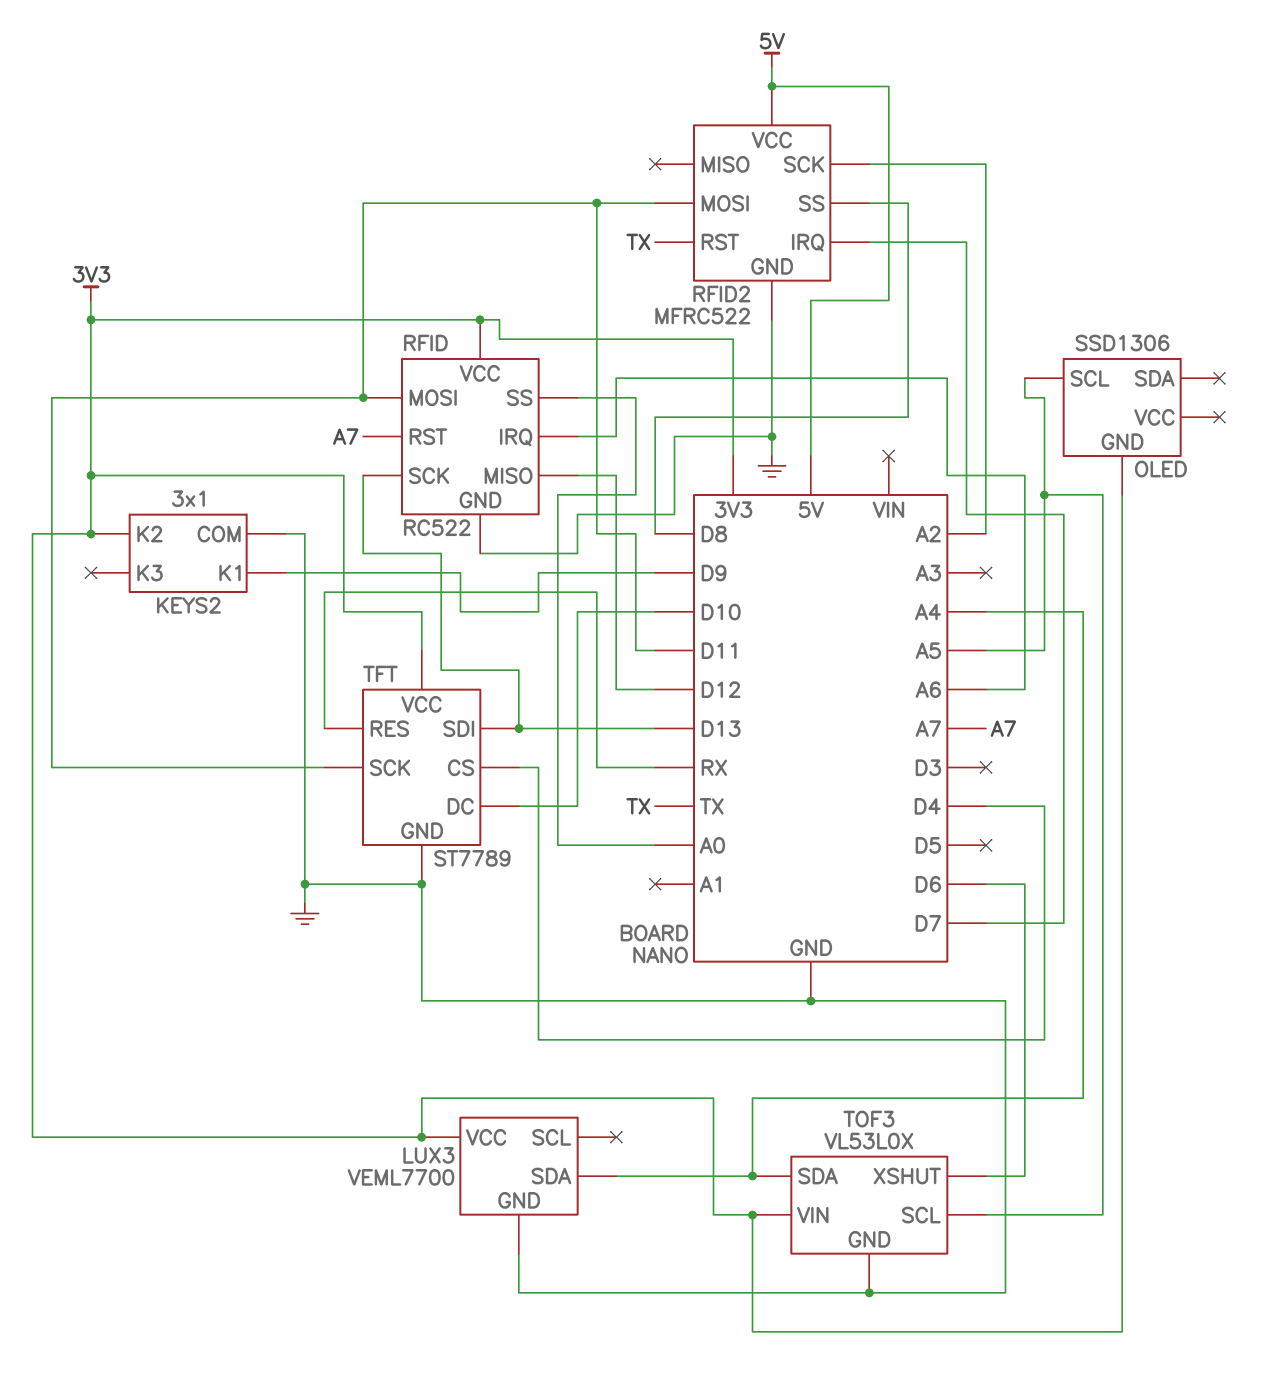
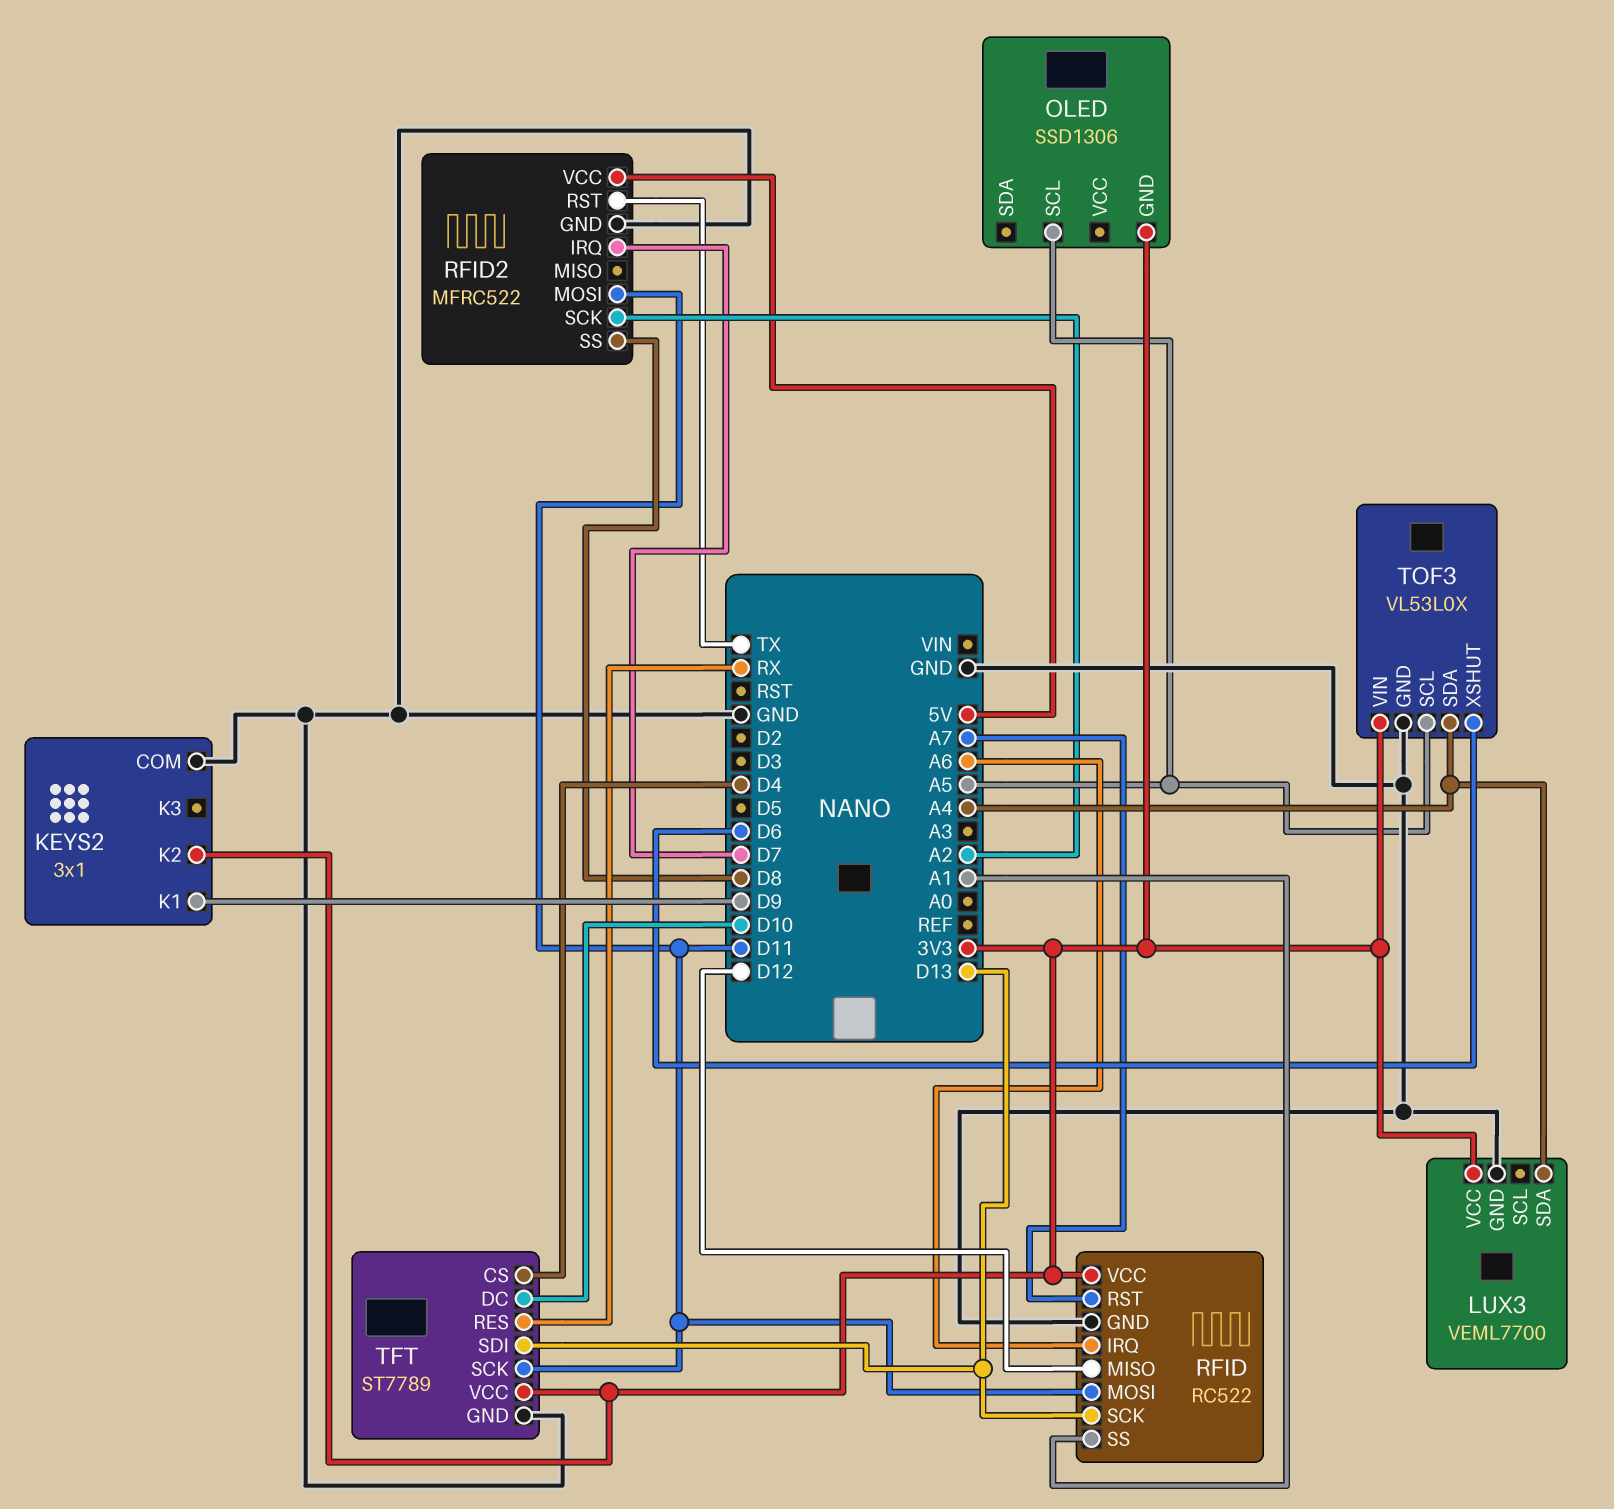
RFID pin SS: A0 -> A1

